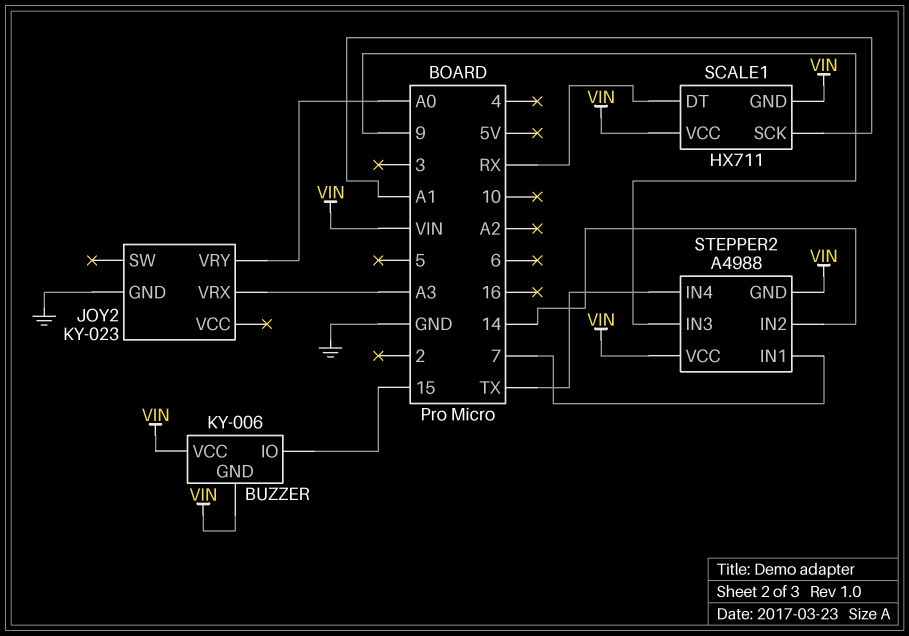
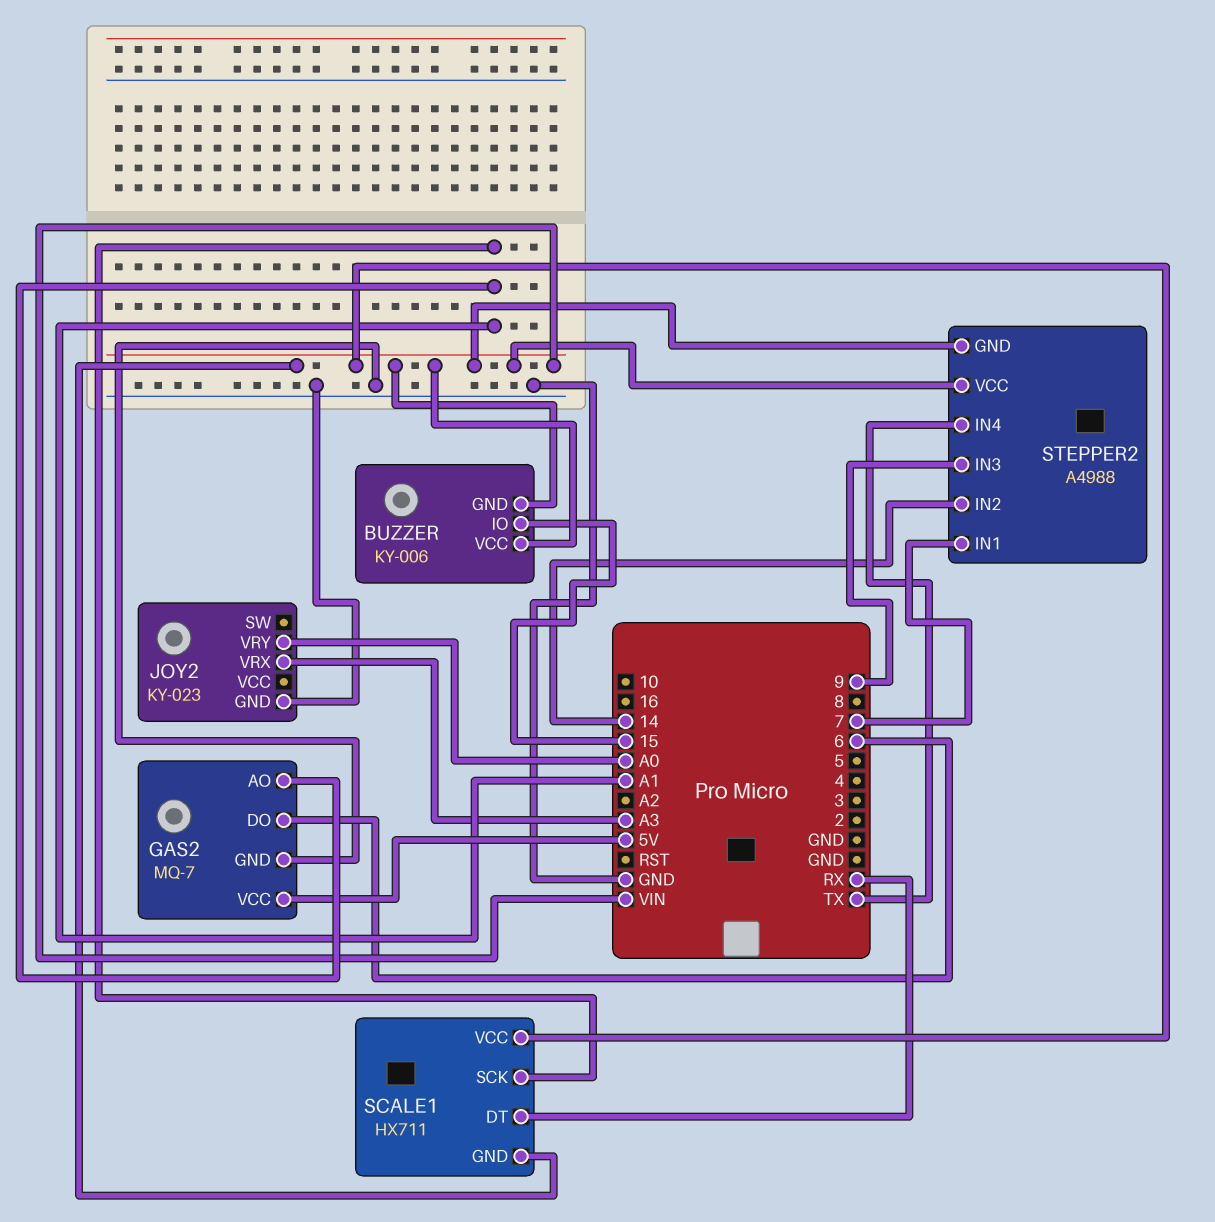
GAS2: none -> MQ-7
GAS2 pin AO: none -> A1
GAS2 pin DO: none -> 6
GAS2 pin GND: none -> GND
GAS2 pin VCC: none -> 5V

